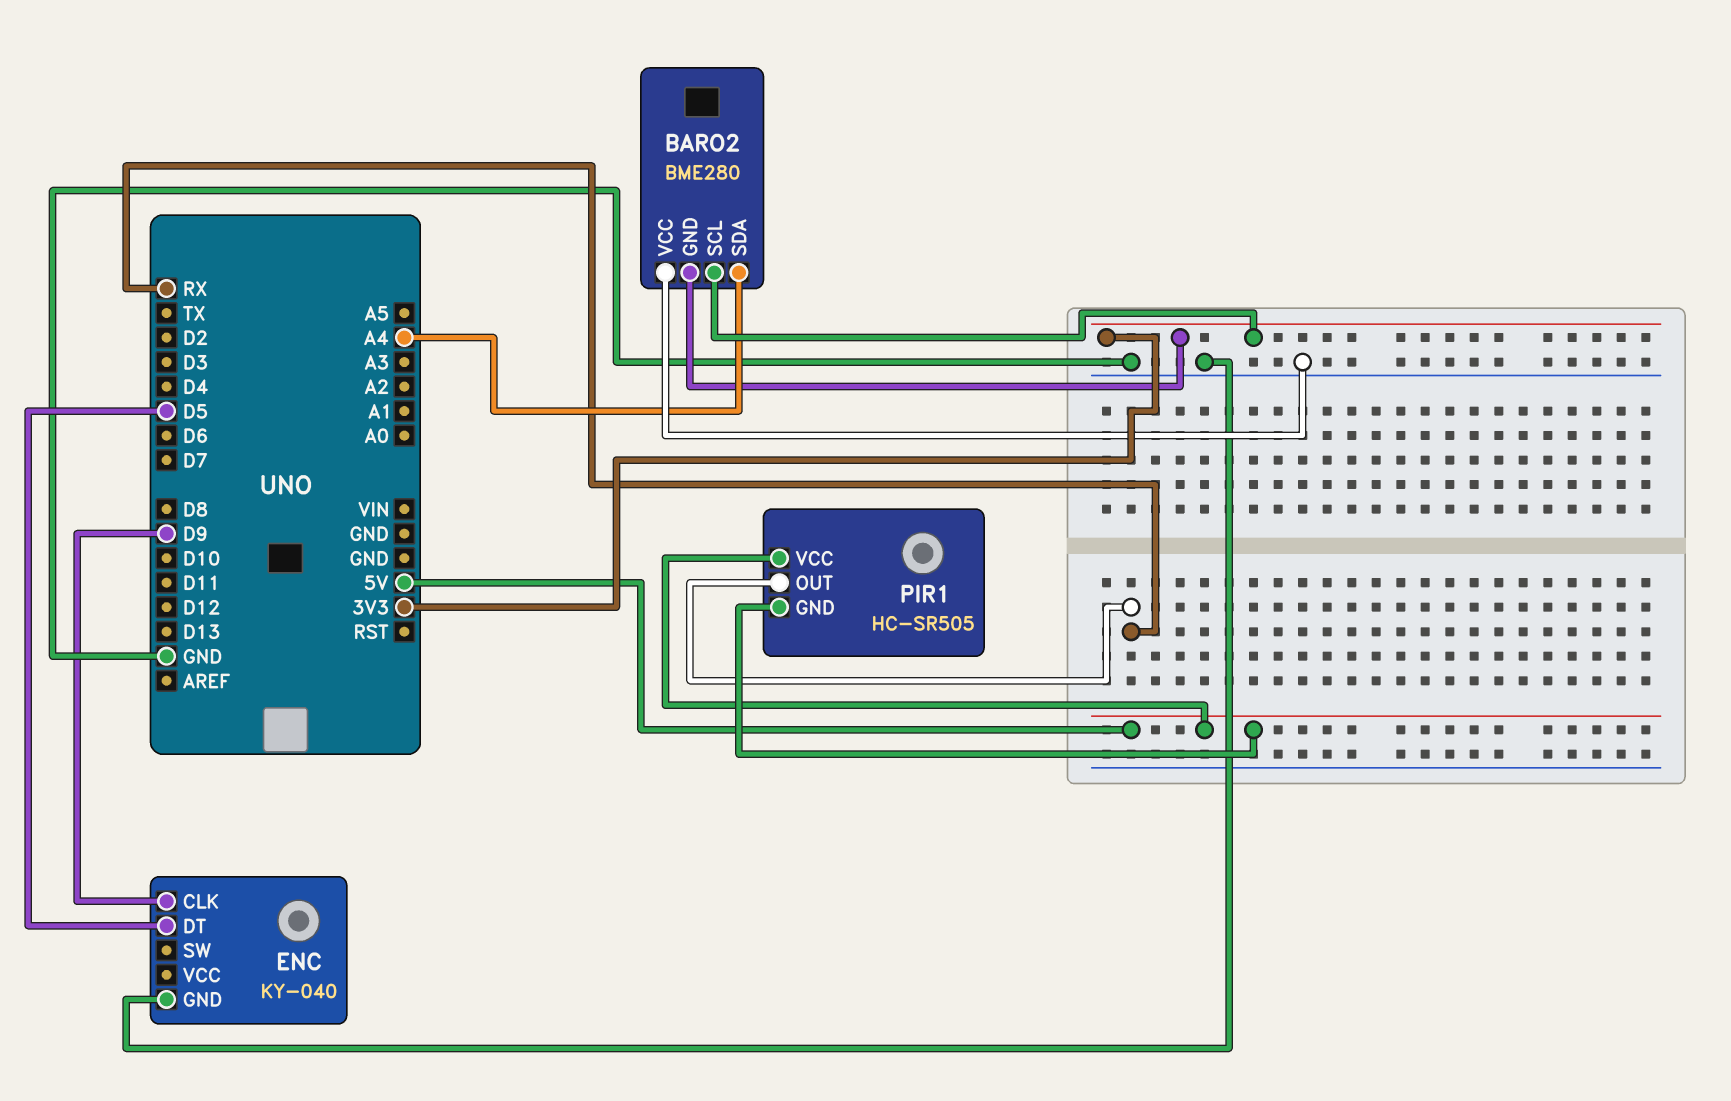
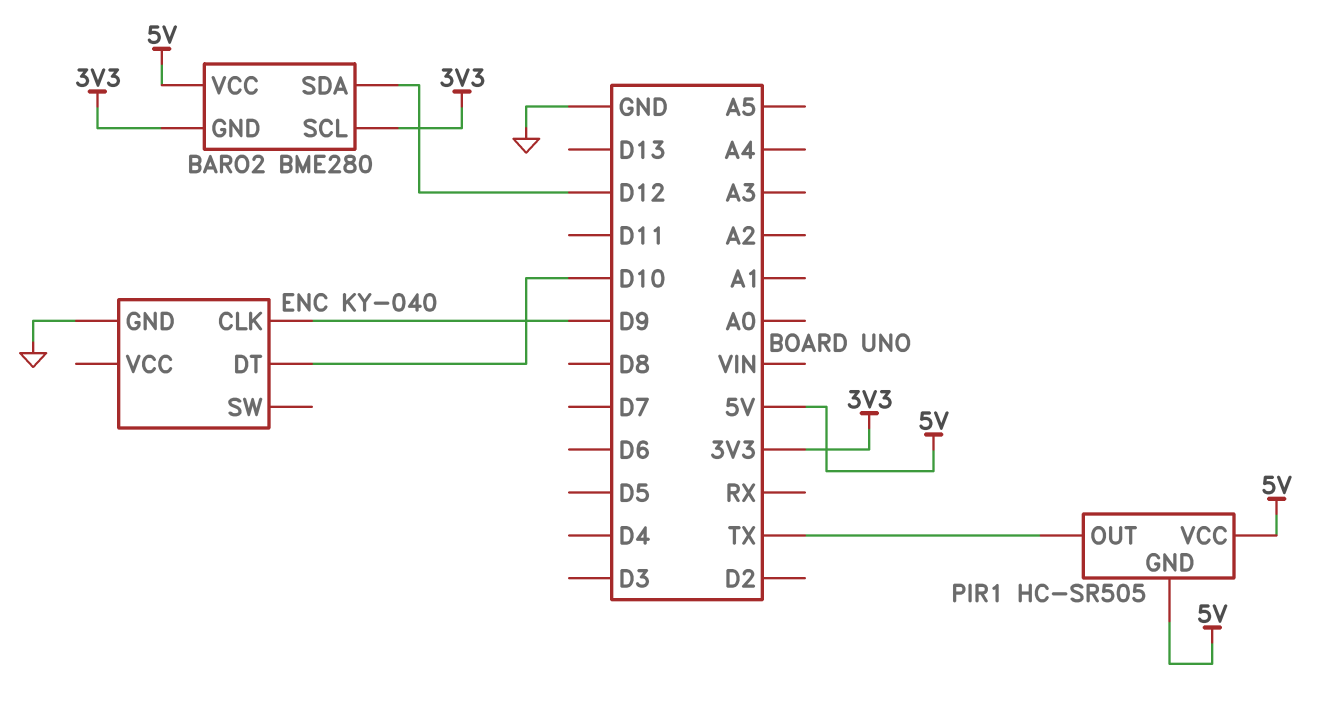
BARO2 pin SDA: A4 -> D12
BARO2 pin VCC: GND -> 5V
ENC pin DT: D5 -> D10
PIR1 pin OUT: RX -> TX

